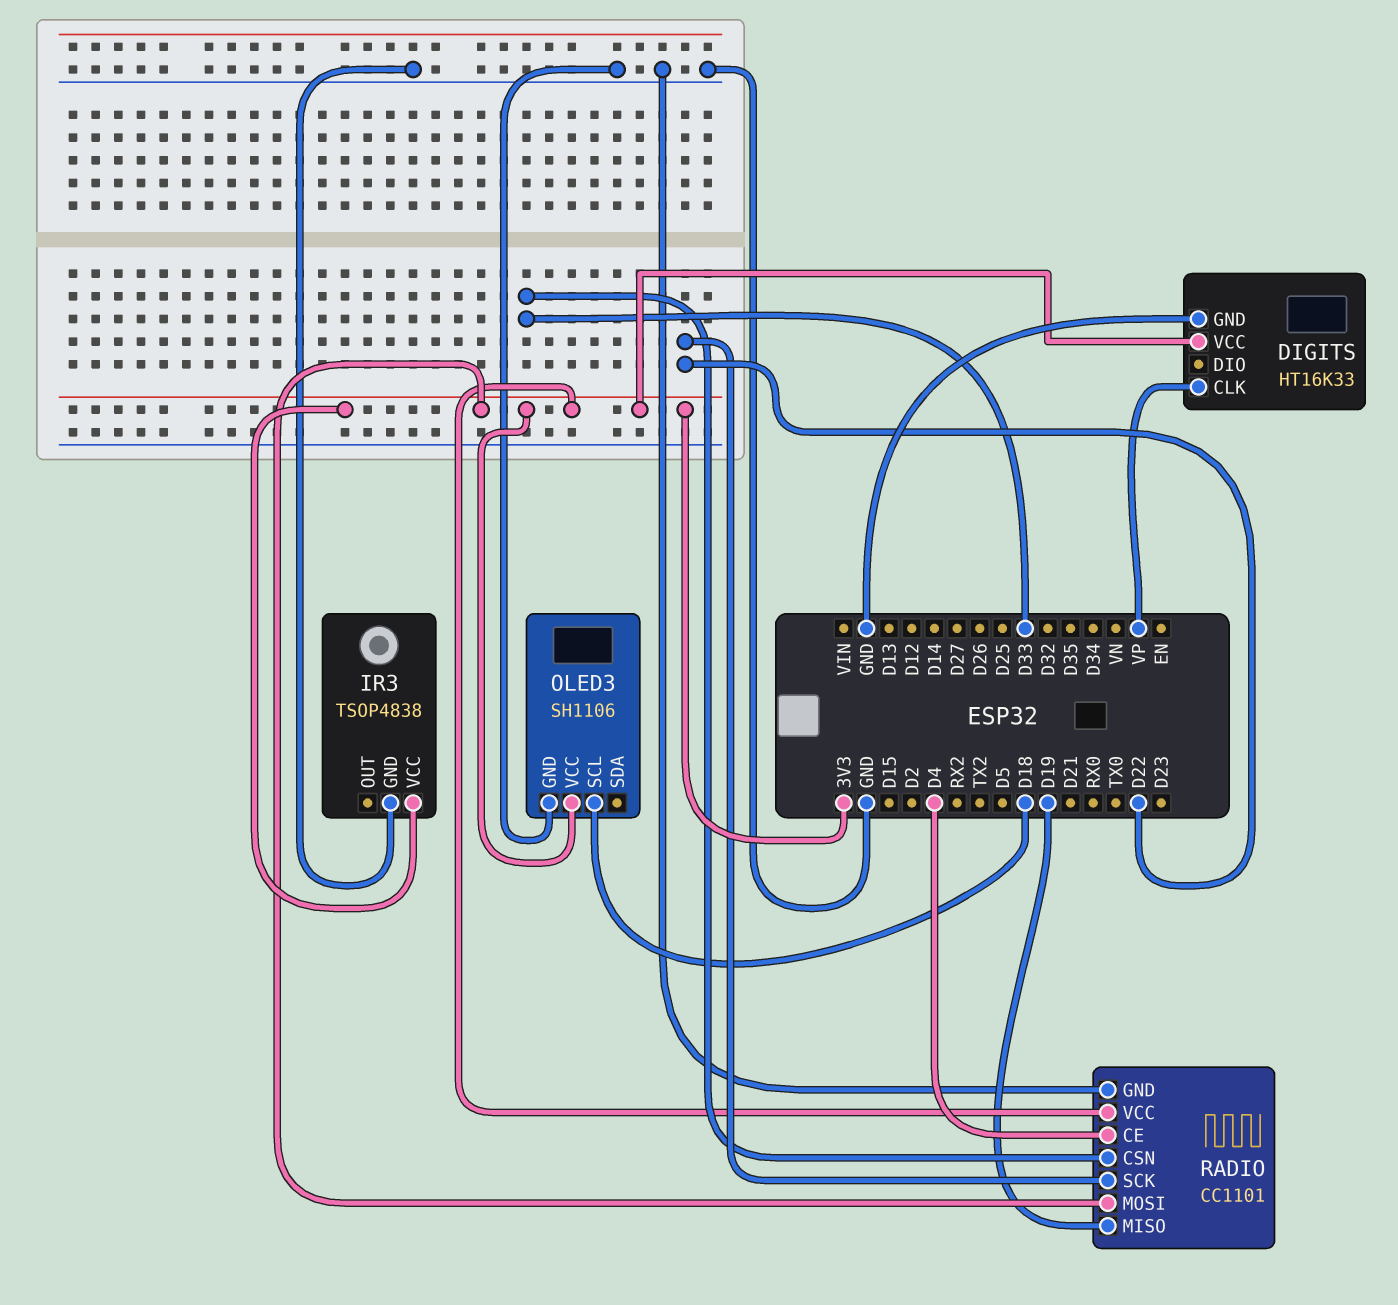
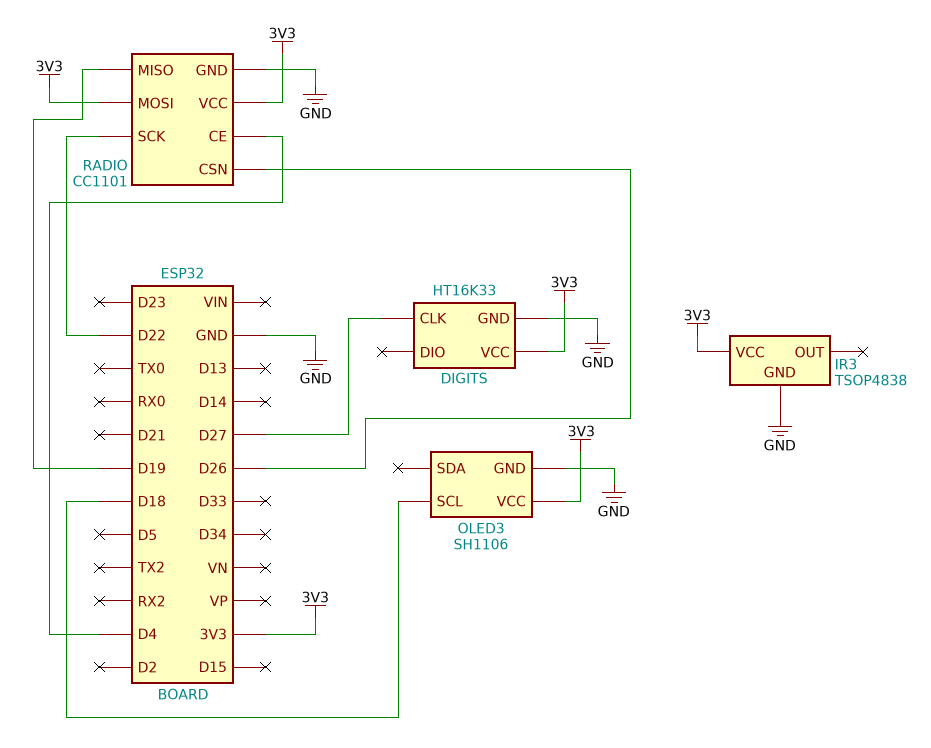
DIGITS pin CLK: VP -> D27
RADIO pin CSN: D33 -> D26

